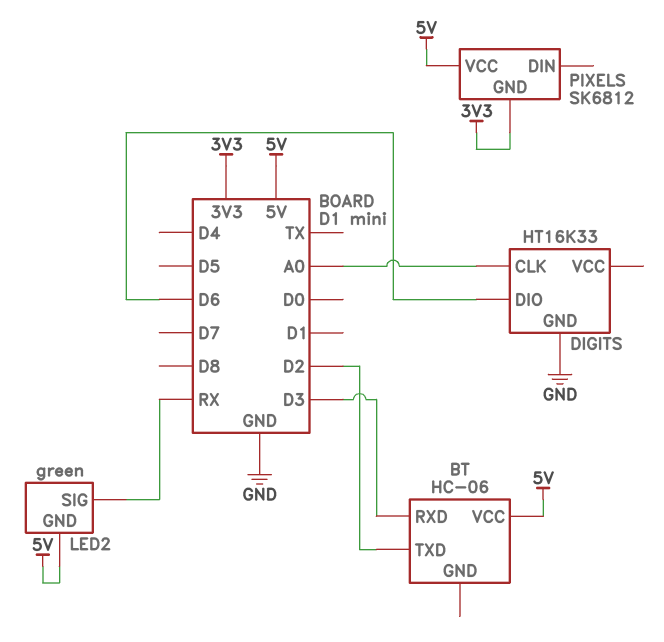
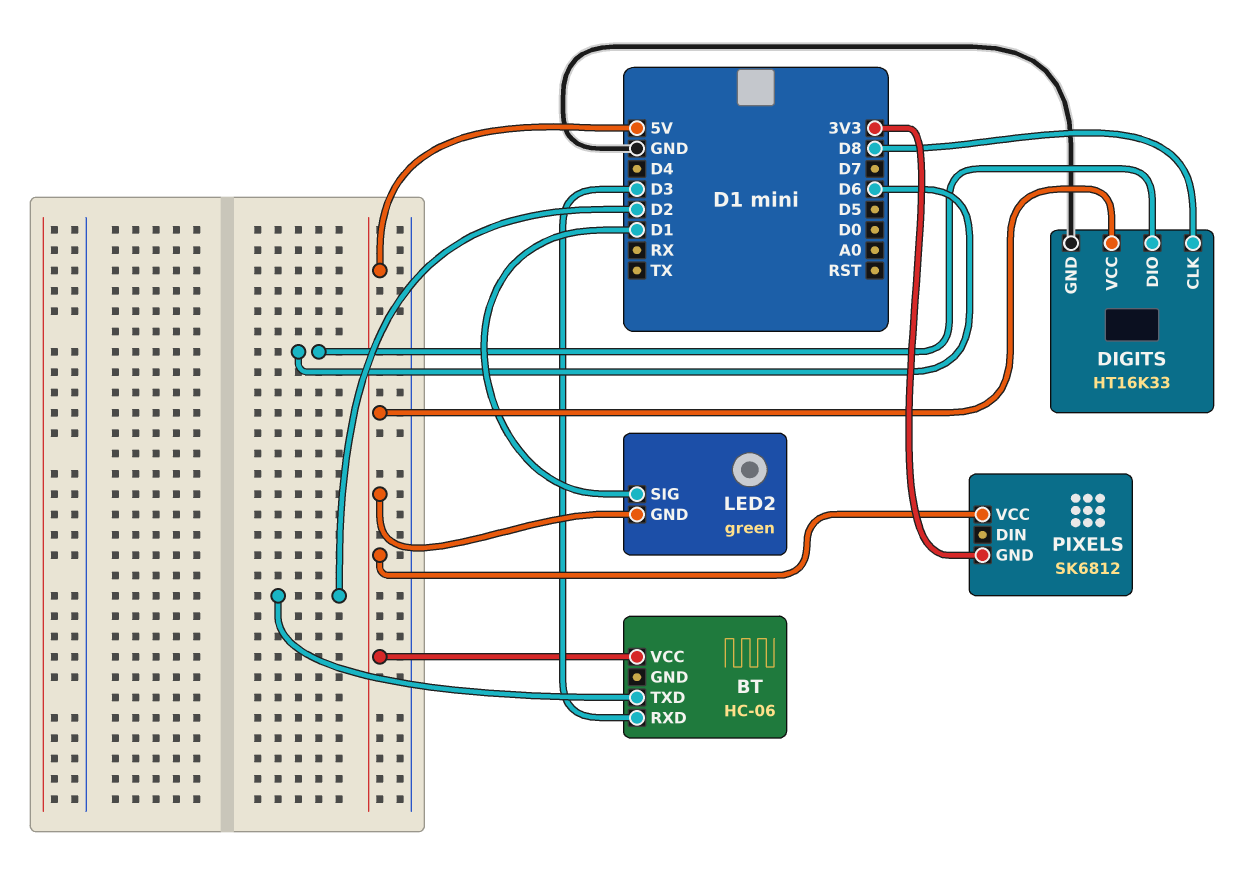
DIGITS pin CLK: A0 -> D8
DIGITS pin VCC: none -> 5V
LED2 pin SIG: RX -> D1

